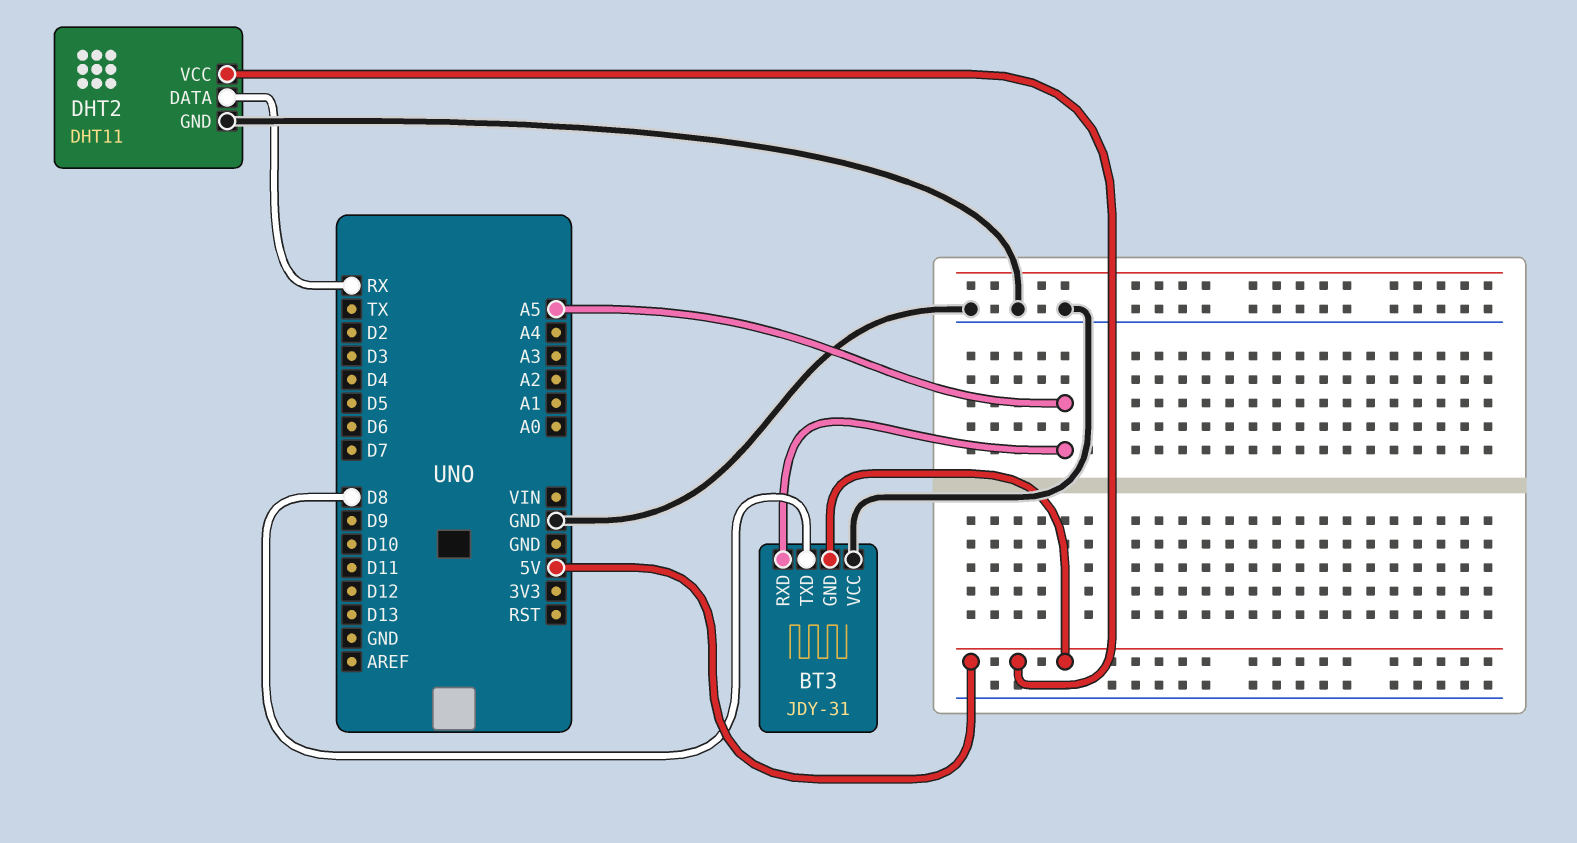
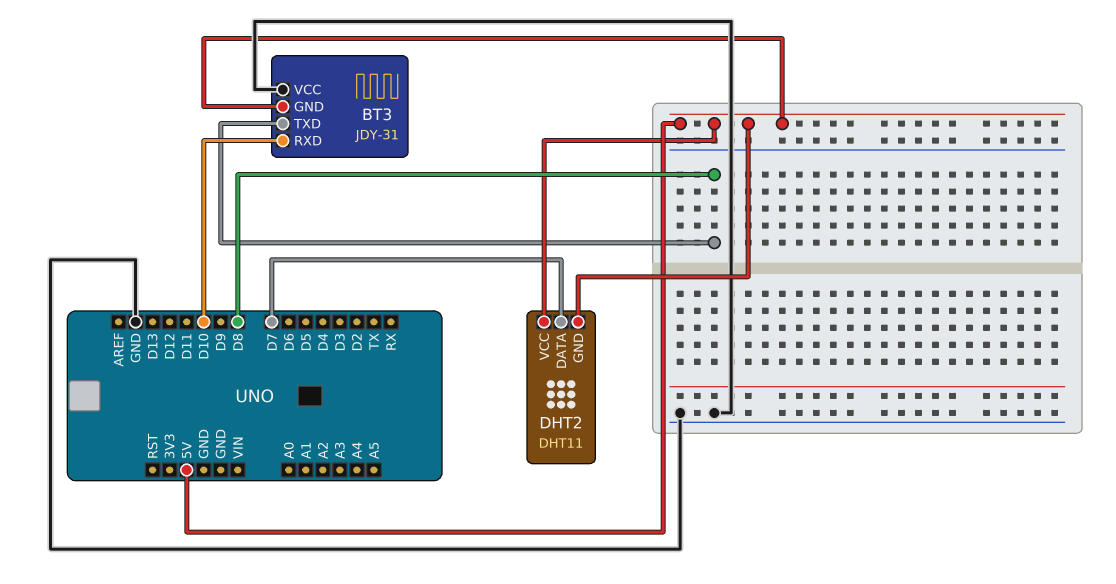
BT3 pin RXD: A5 -> D10
DHT2 pin DATA: RX -> D7
DHT2 pin GND: GND -> 5V

